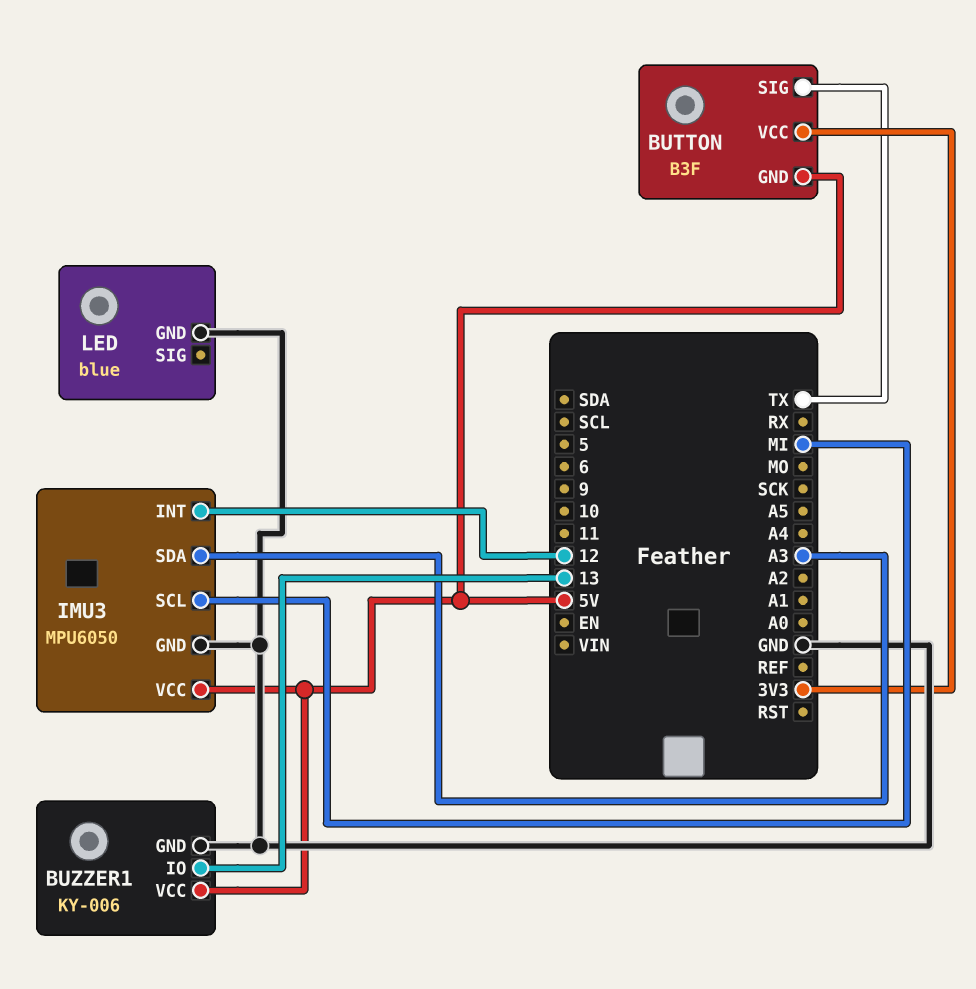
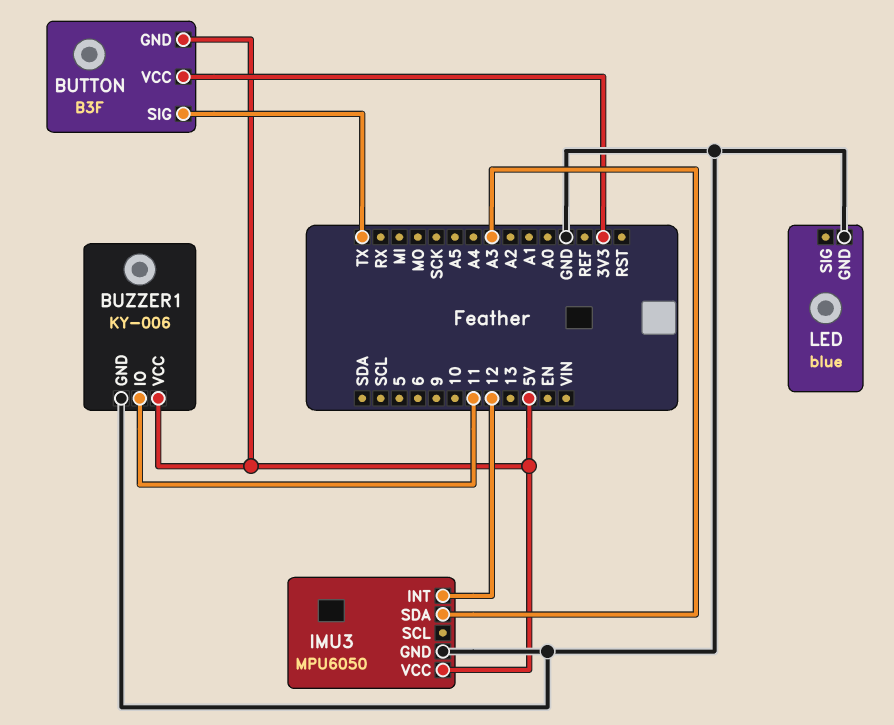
BUZZER1 pin IO: 13 -> 11
IMU3 pin SCL: MI -> none

